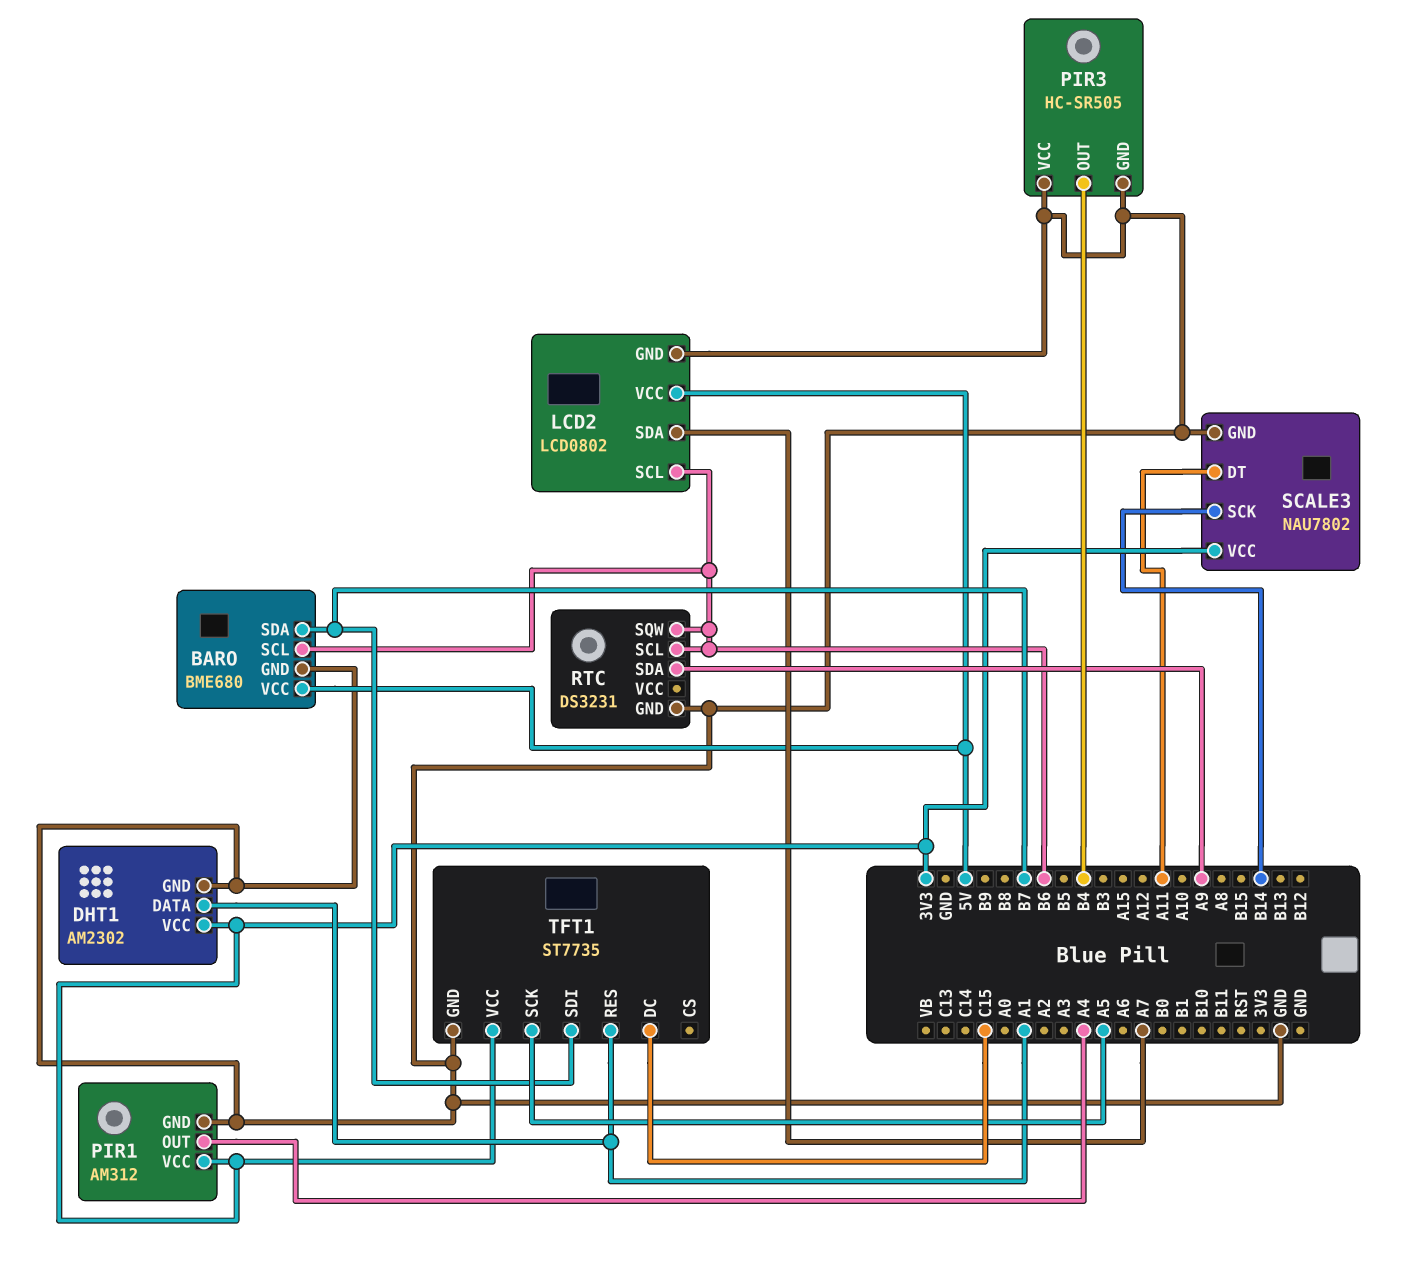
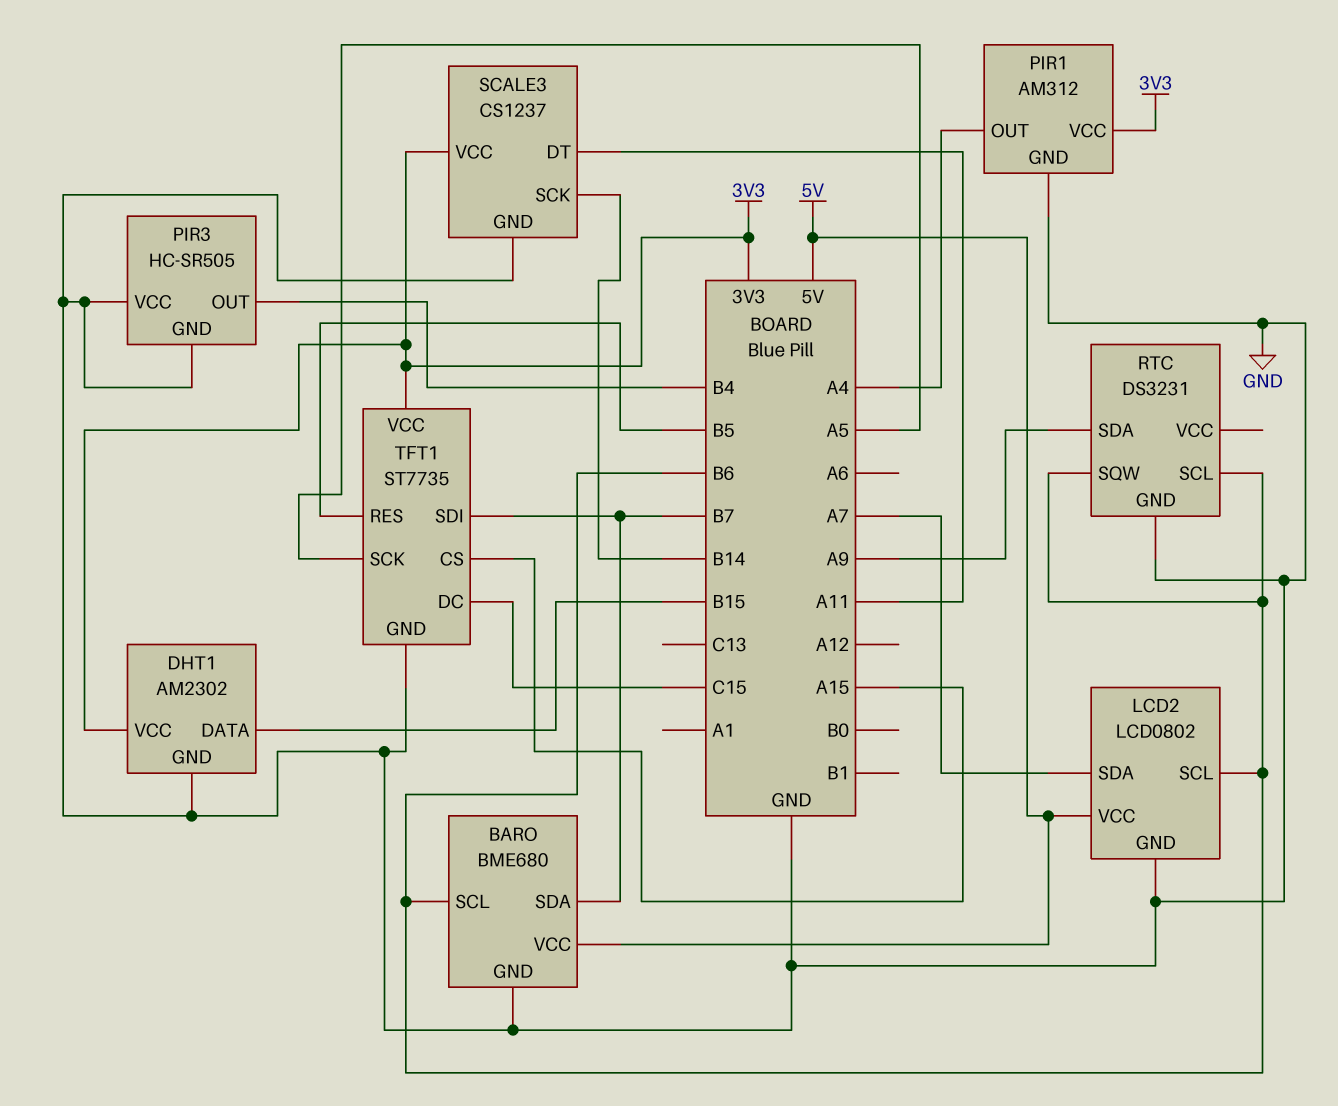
DHT1 pin DATA: A1 -> B15
SCALE3: NAU7802 -> CS1237
TFT1 pin CS: none -> A15
TFT1 pin RES: A1 -> B5

